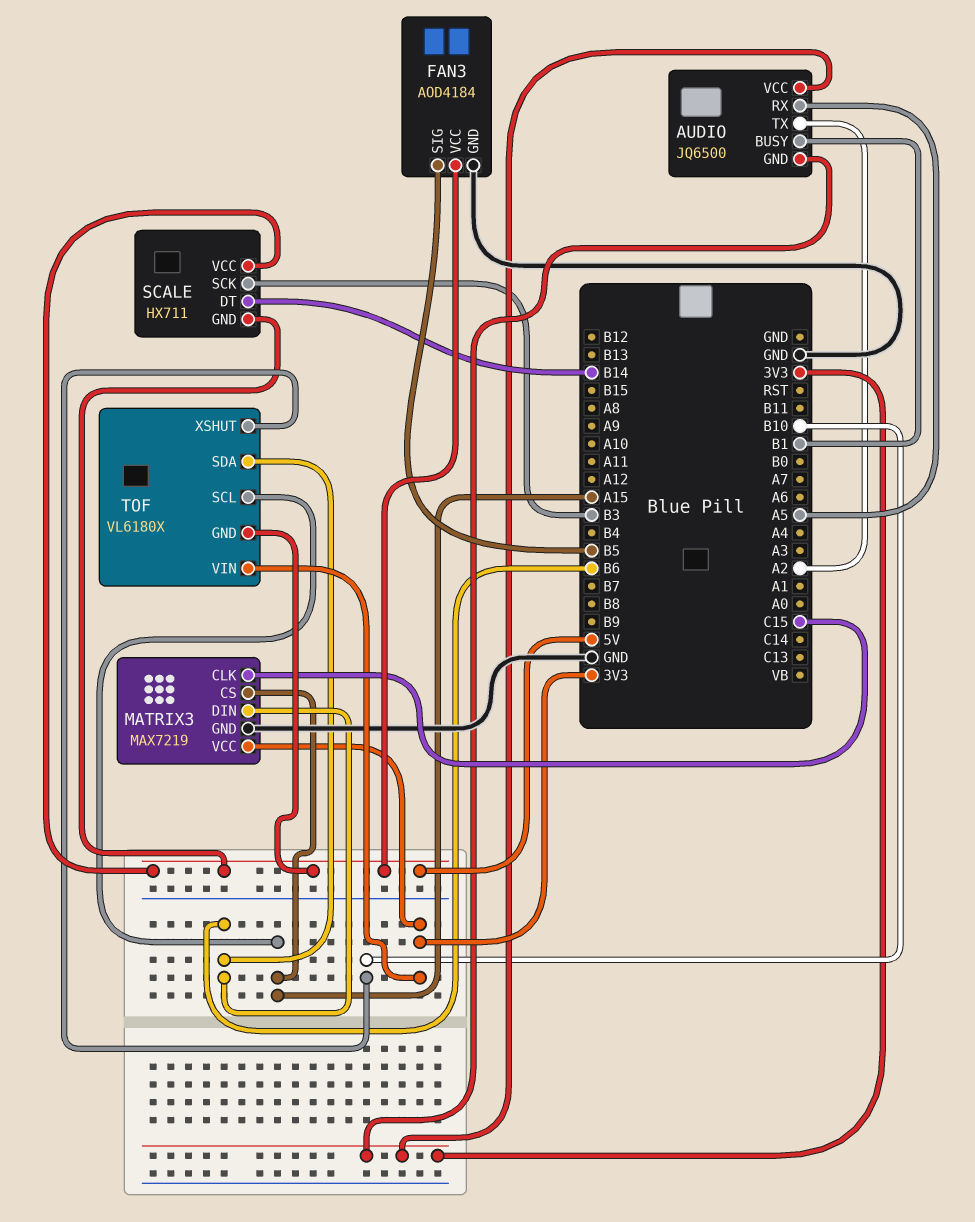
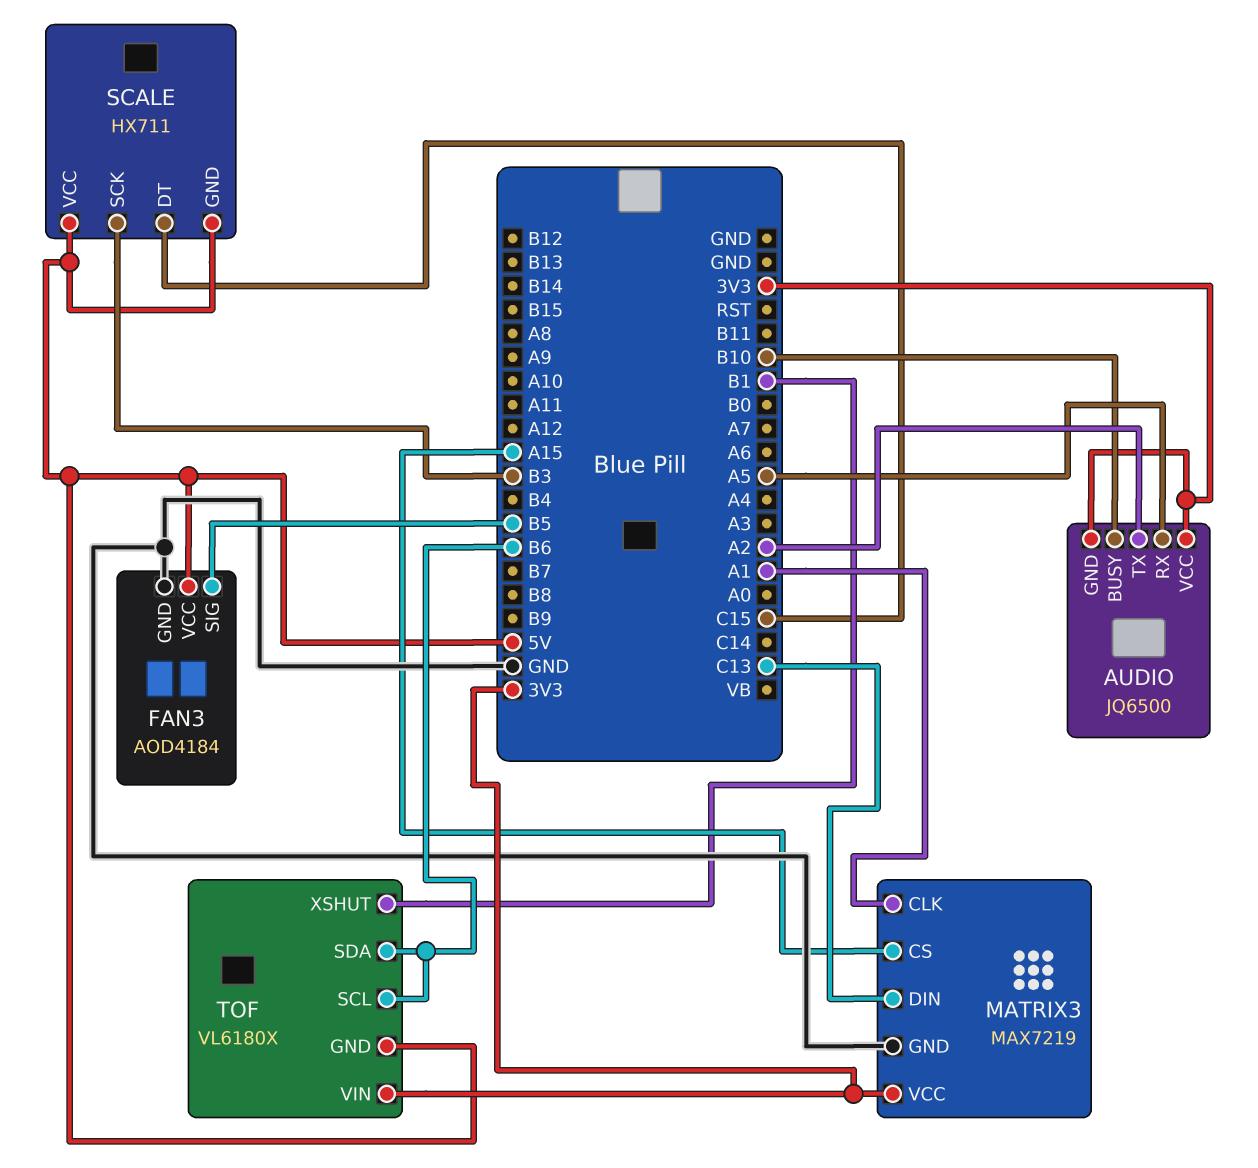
AUDIO pin BUSY: B1 -> B10
MATRIX3 pin CLK: C15 -> A1
MATRIX3 pin DIN: B6 -> C13
SCALE pin DT: B14 -> C15
TOF pin SCL: A15 -> B6
TOF pin XSHUT: B10 -> B1

